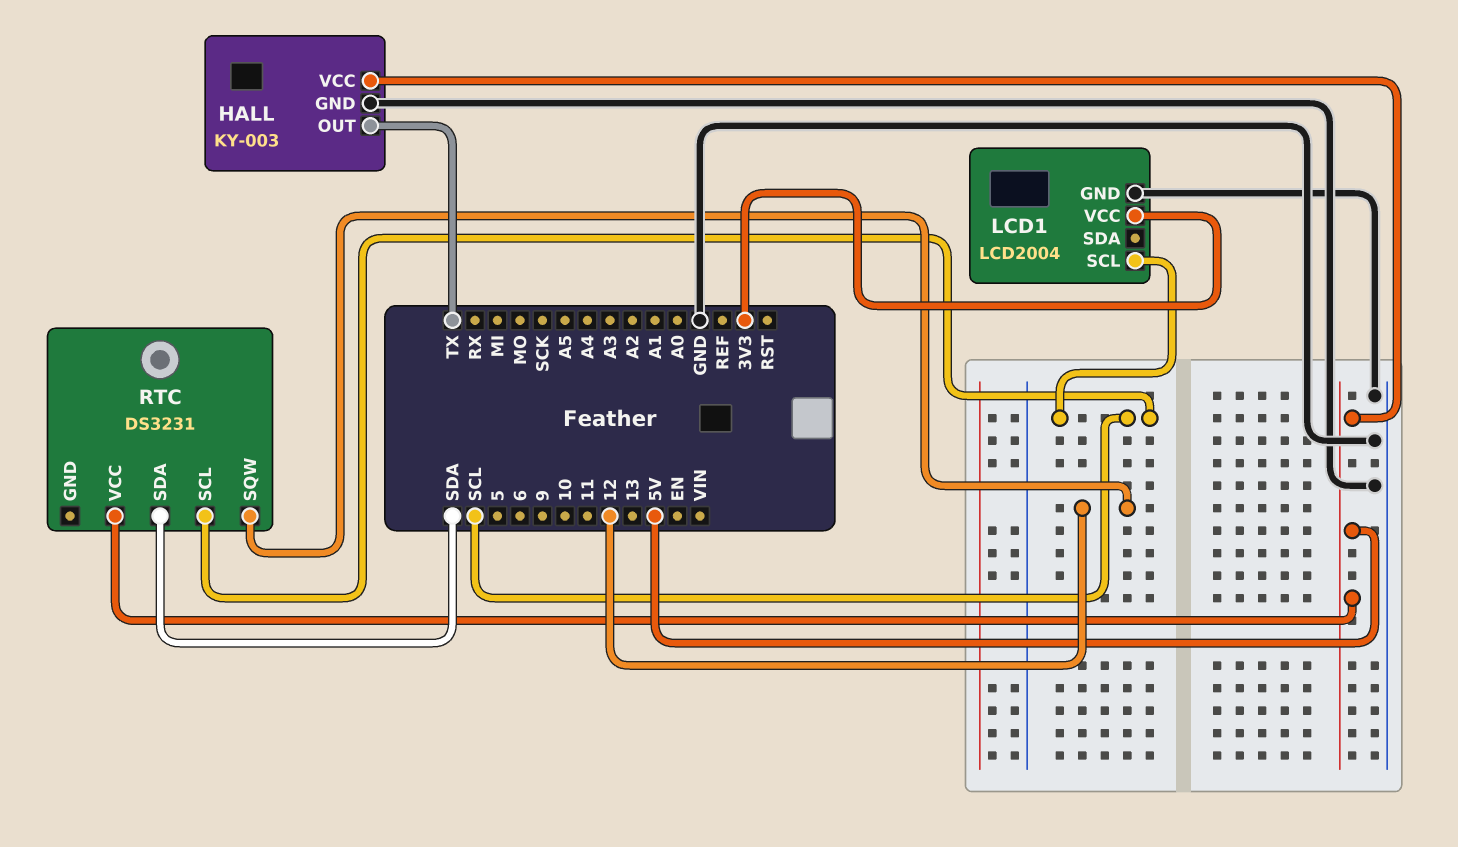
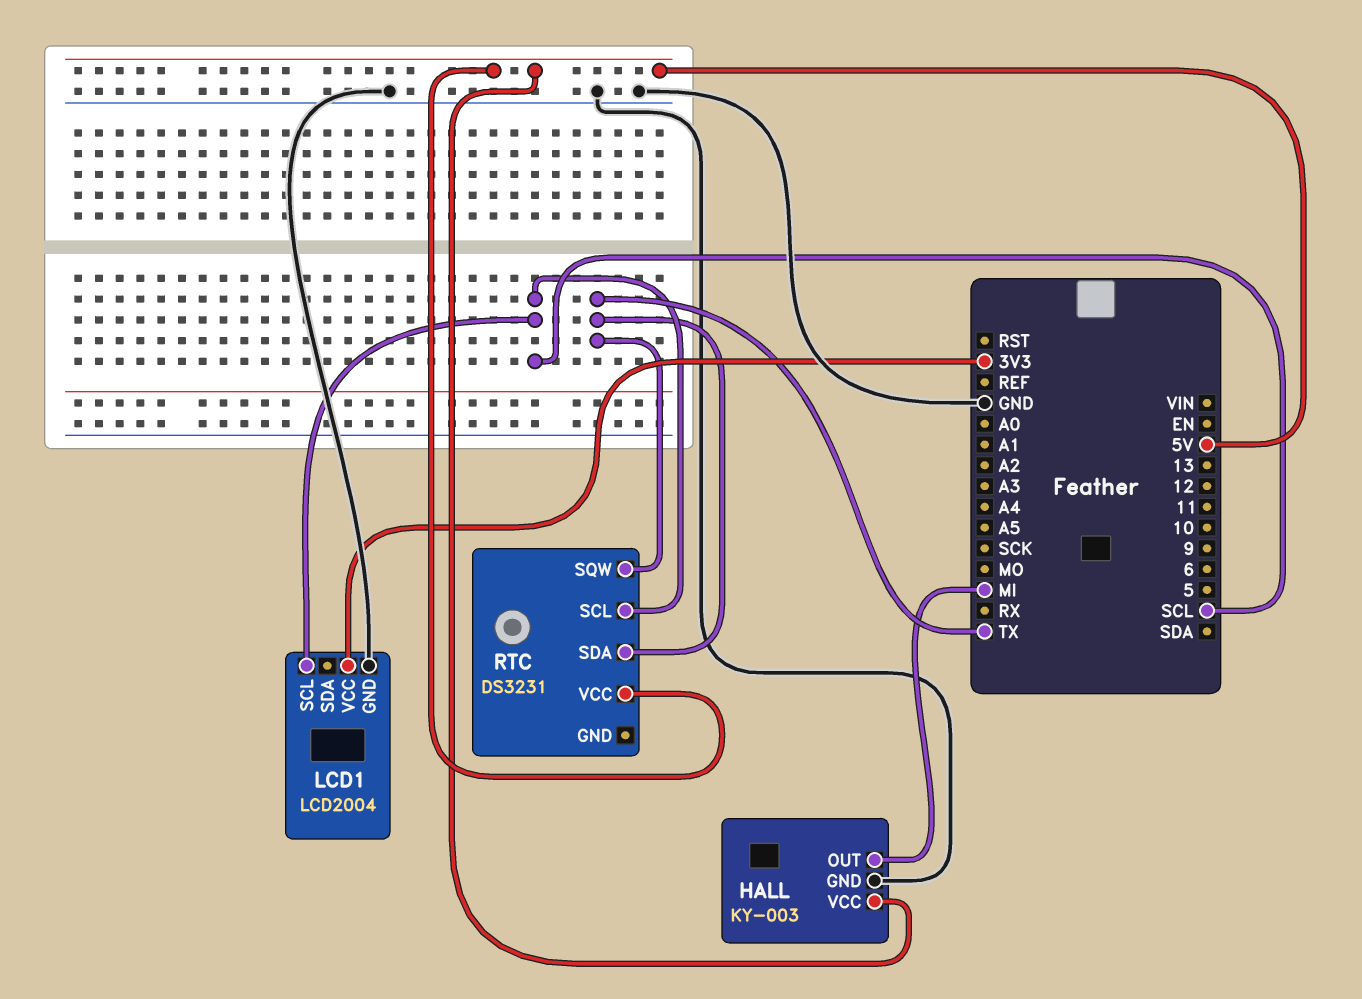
HALL pin OUT: TX -> MI
RTC pin SDA: SDA -> TX
RTC pin SQW: 12 -> TX

